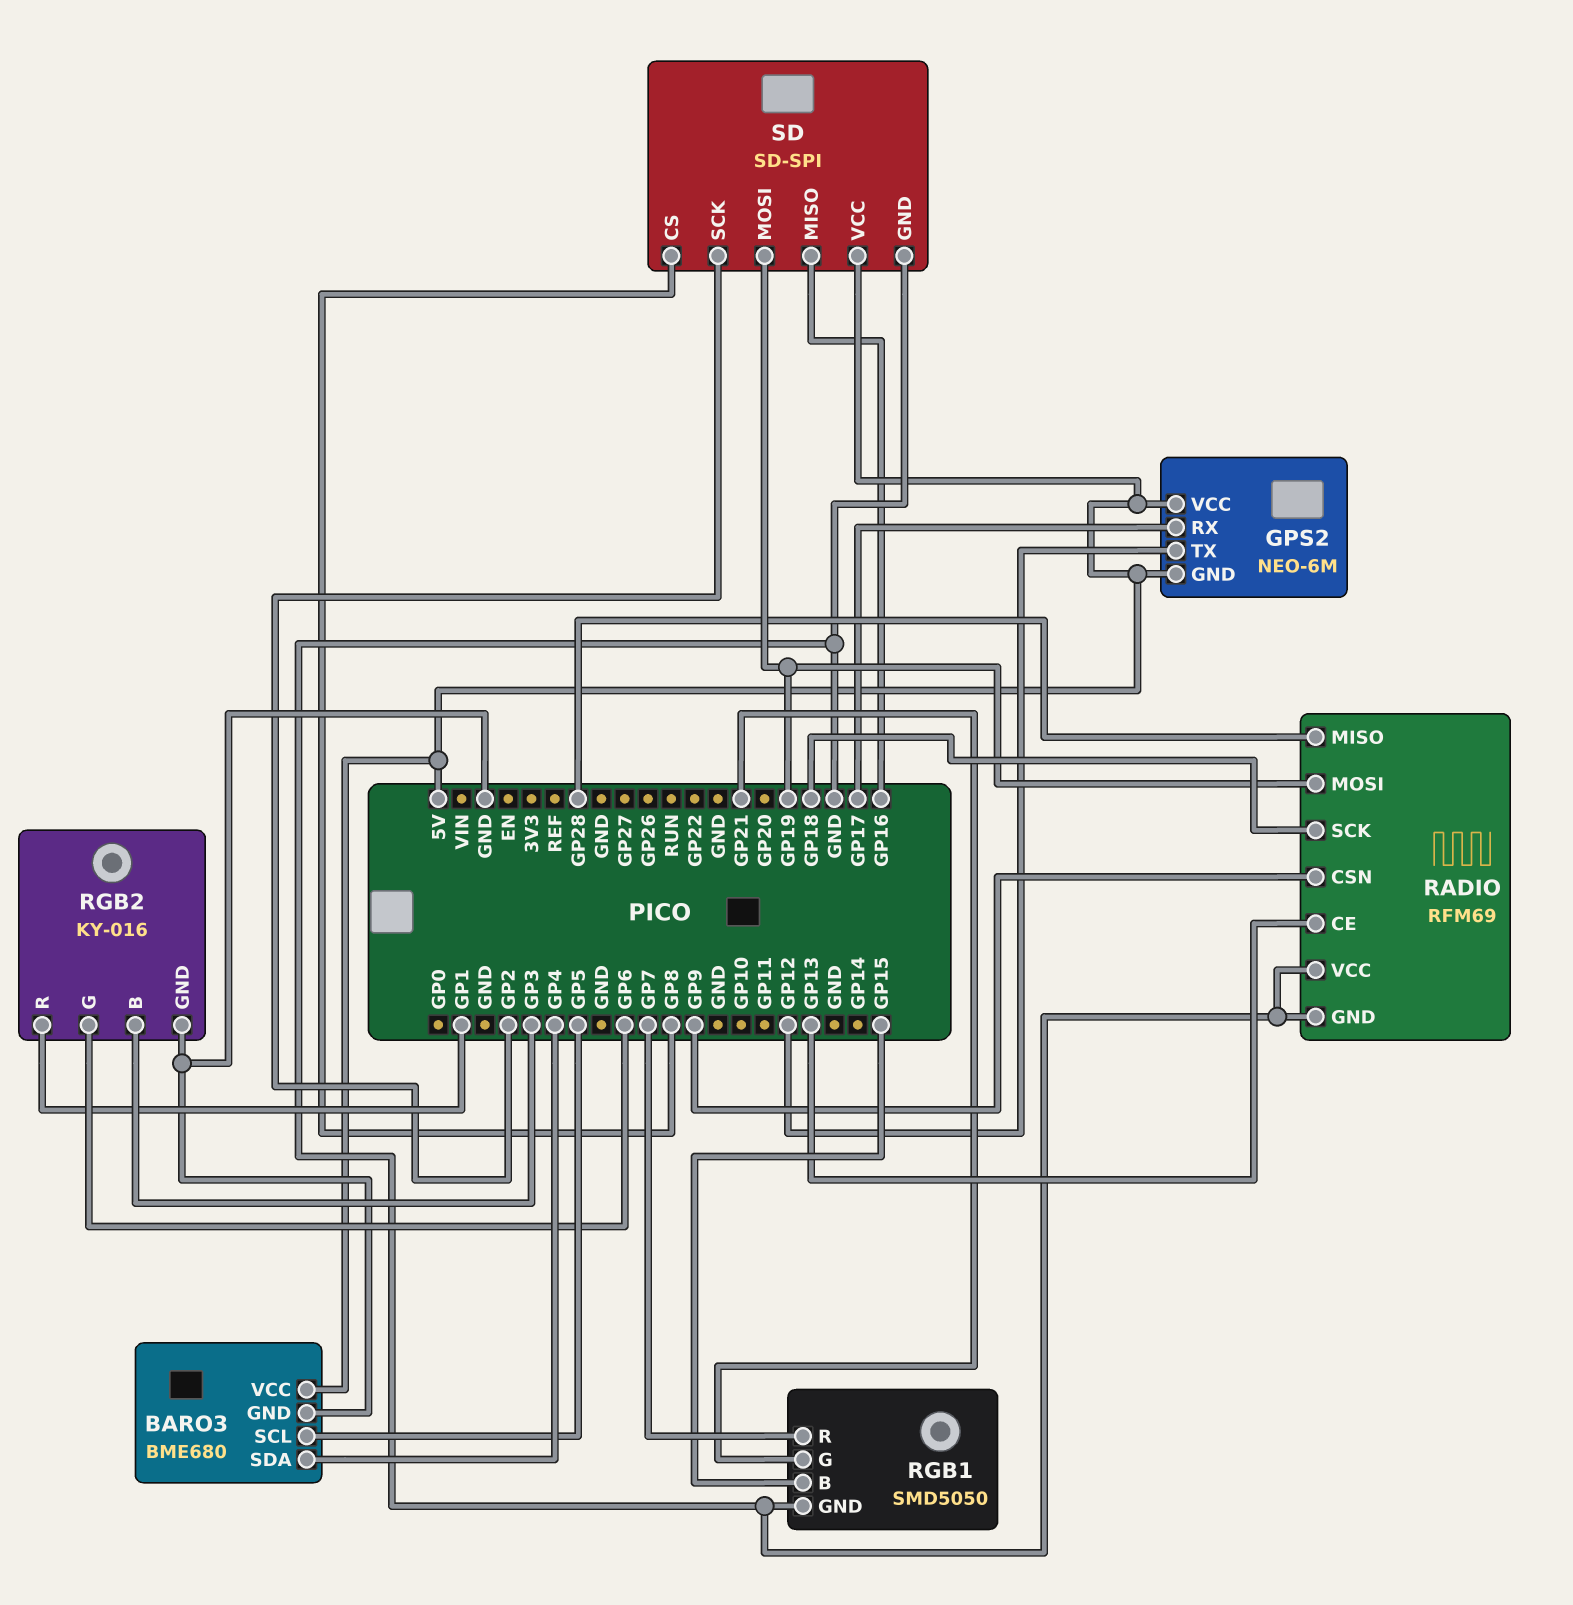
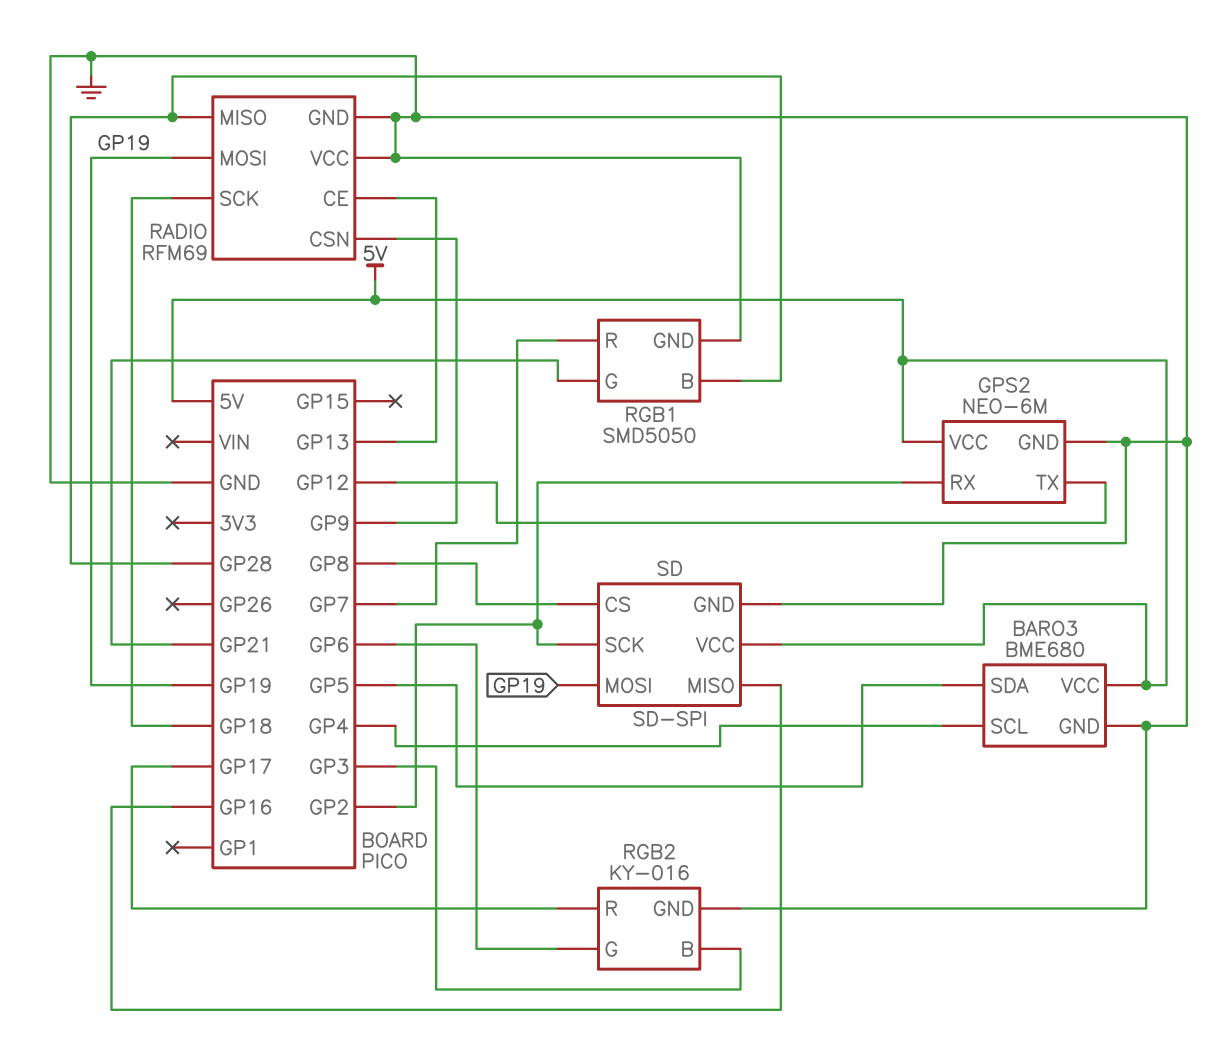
BARO3 pin SCL: GP5 -> GP4
BARO3 pin SDA: GP4 -> GP5
GPS2 pin GND: 5V -> GND
GPS2 pin RX: GP17 -> GP2
RGB1 pin B: GP15 -> GP28
RGB2 pin R: GP1 -> GP17

